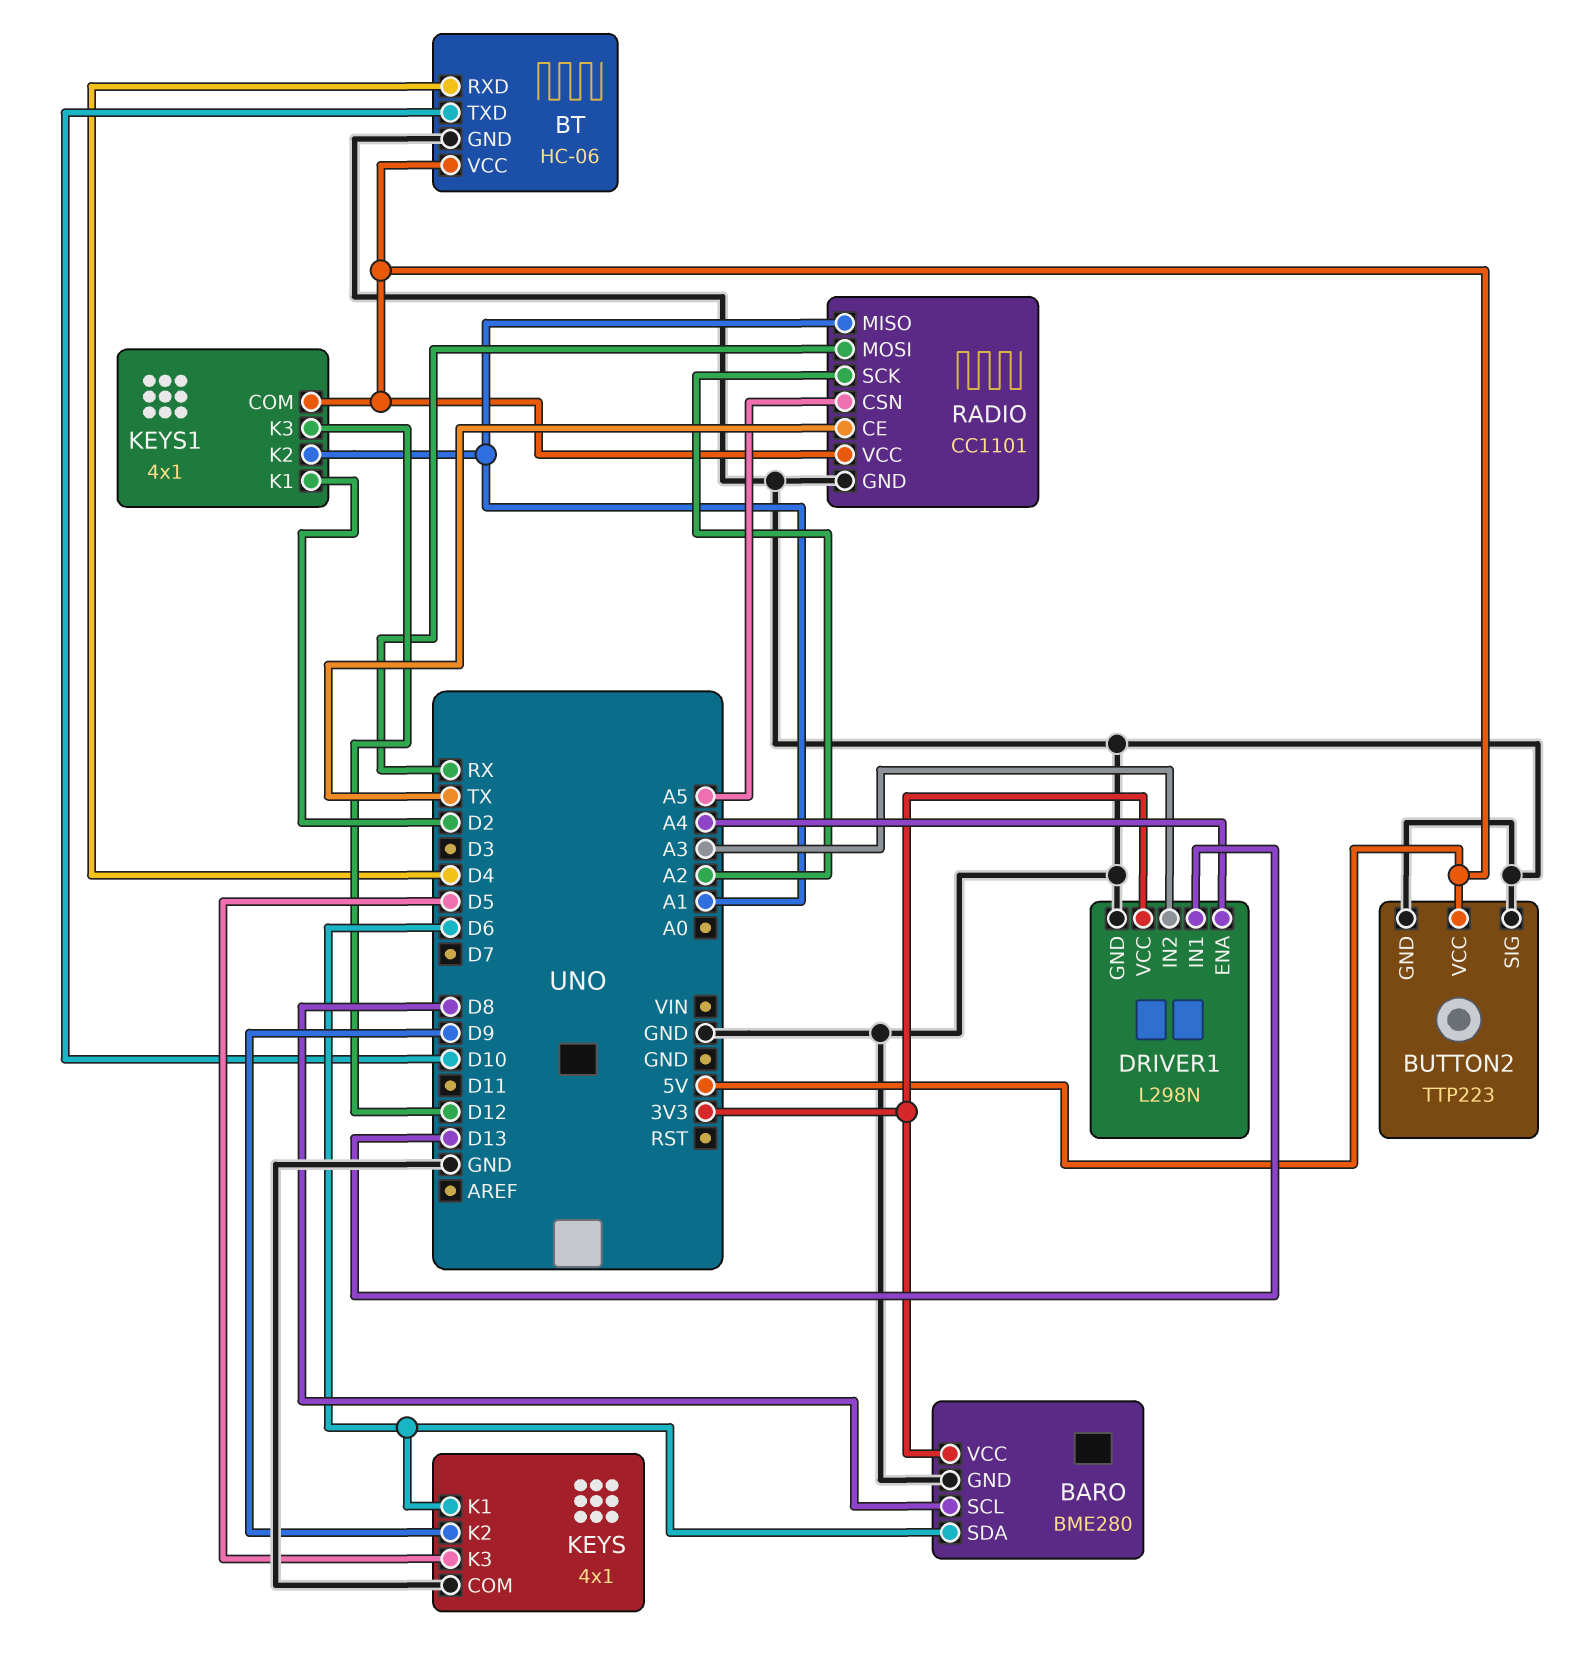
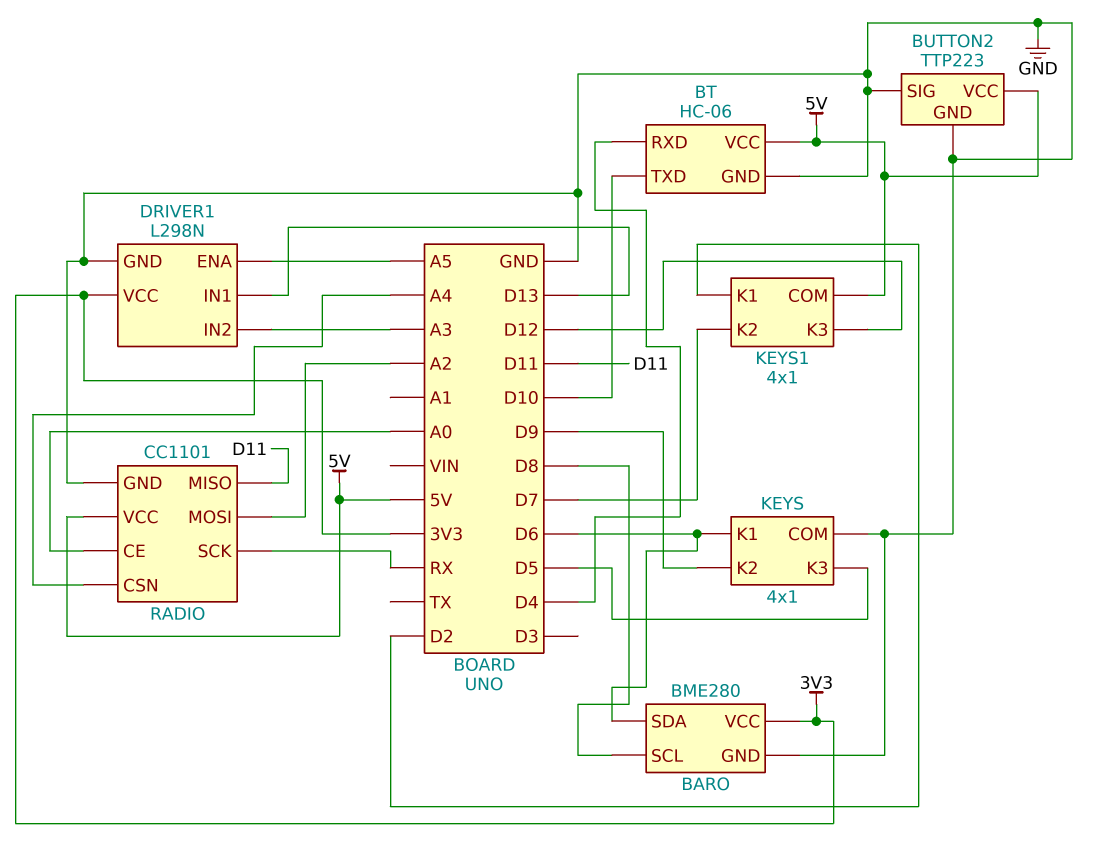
DRIVER1 pin ENA: A4 -> A5
KEYS1 pin K2: A1 -> D7
RADIO pin CE: TX -> A0
RADIO pin CSN: A5 -> A4
RADIO pin MISO: A1 -> D11
RADIO pin MOSI: RX -> A2
RADIO pin SCK: A2 -> RX

